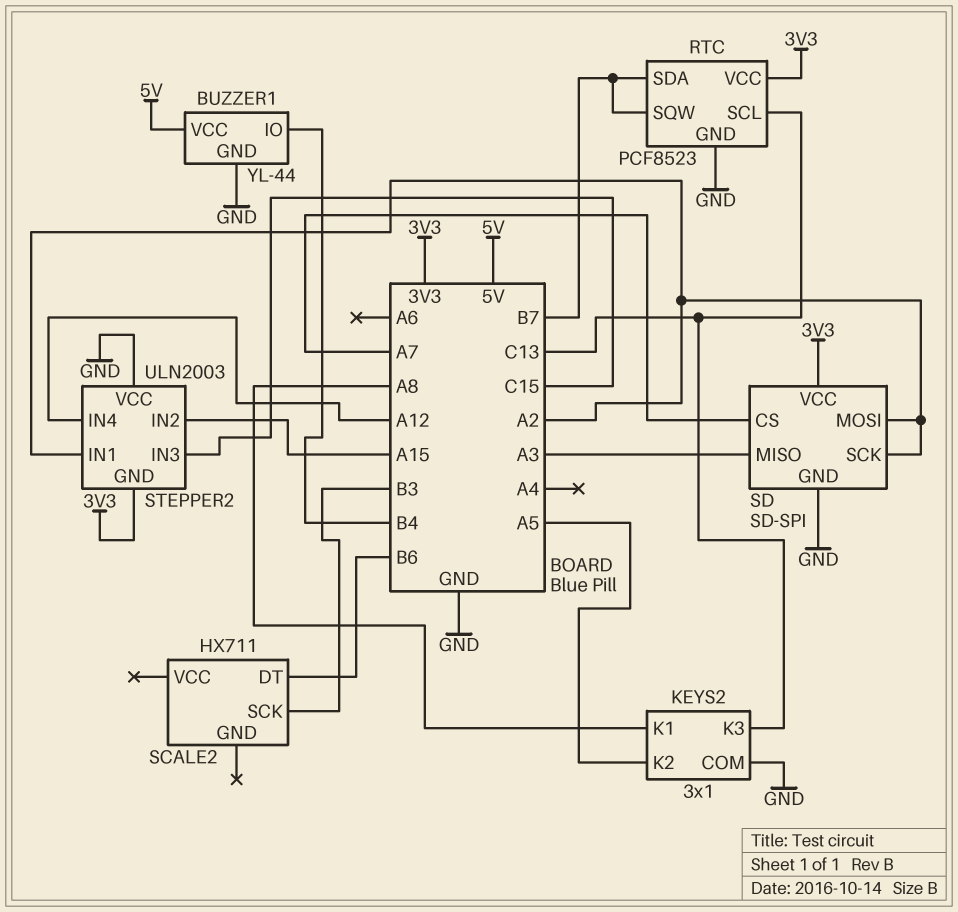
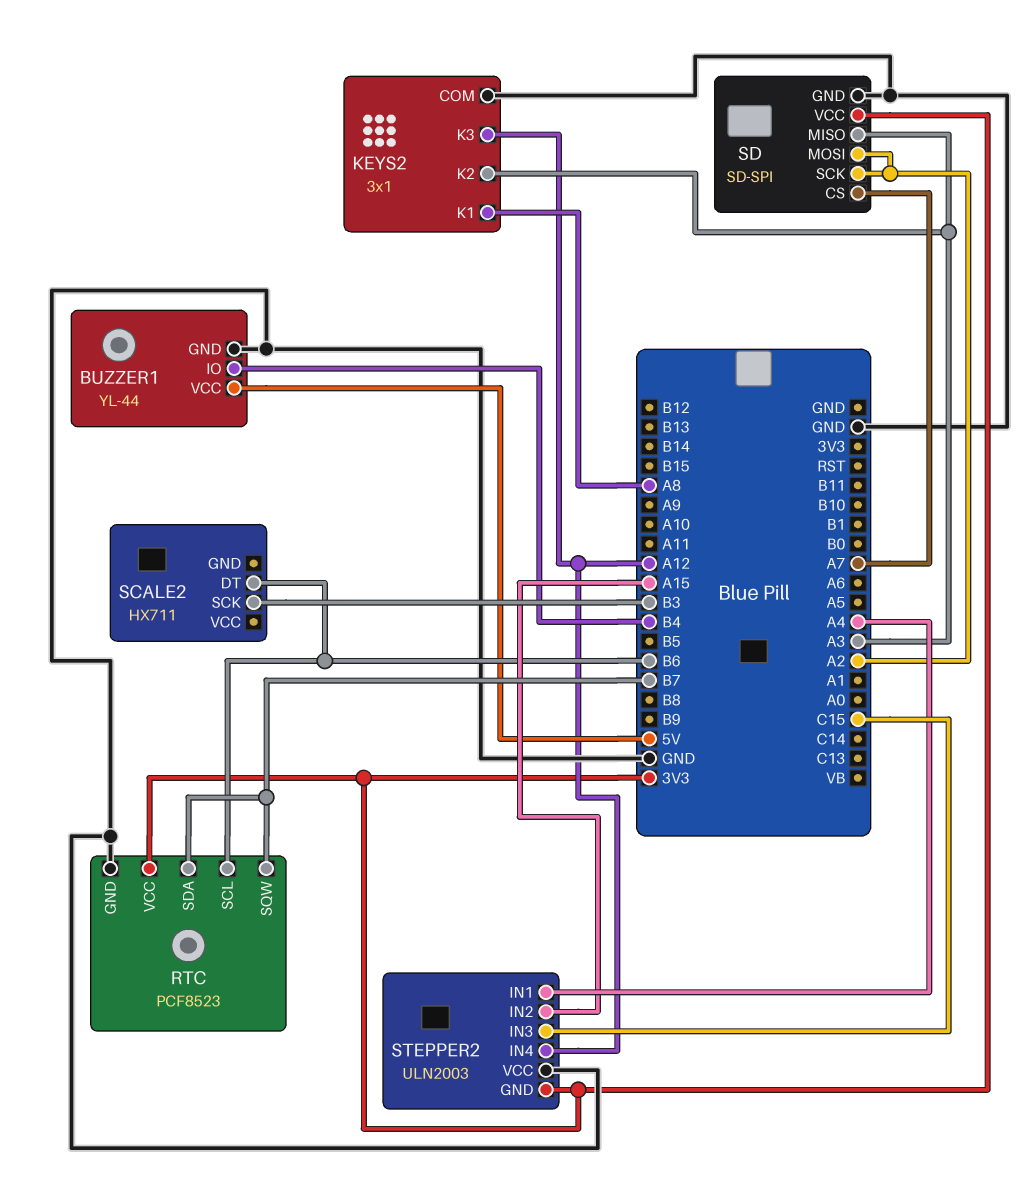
KEYS2 pin K2: A5 -> A3
KEYS2 pin K3: C13 -> A12
RTC pin SCL: C13 -> B6
STEPPER2 pin IN1: A2 -> A4

